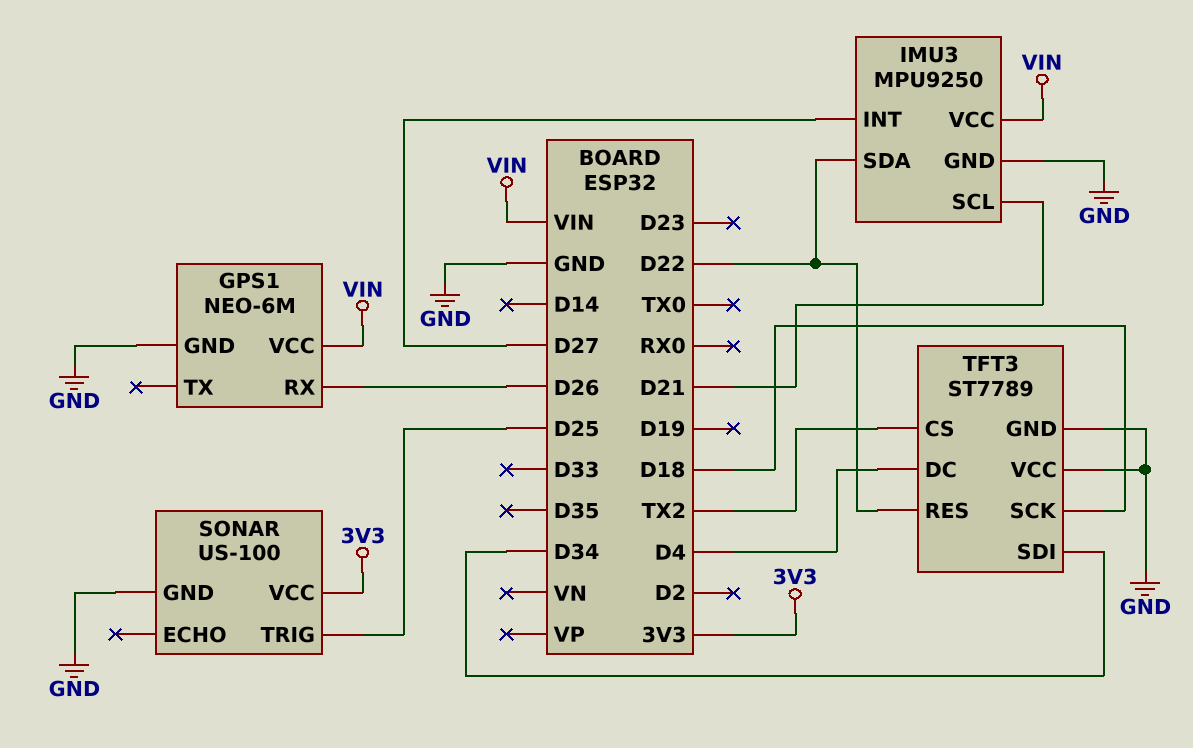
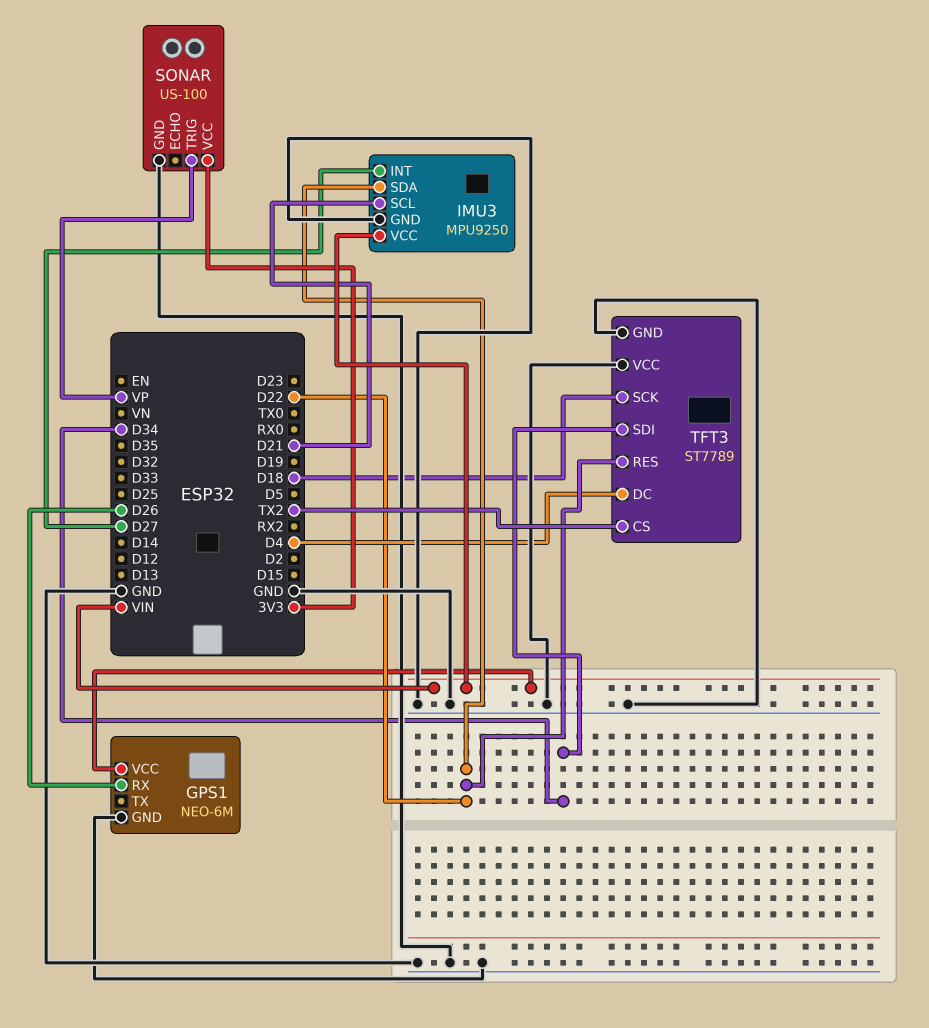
SONAR pin TRIG: D25 -> VP

